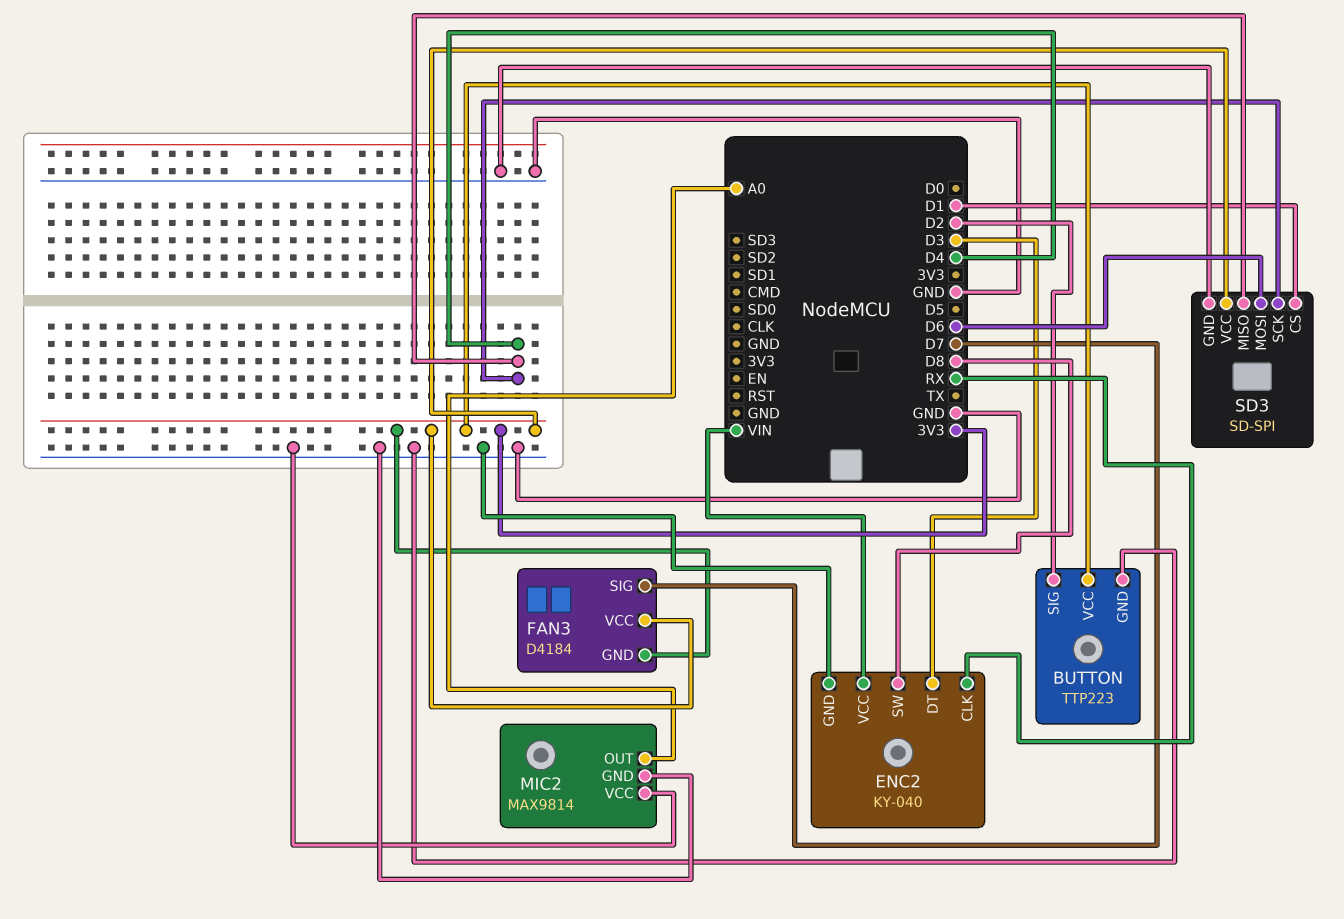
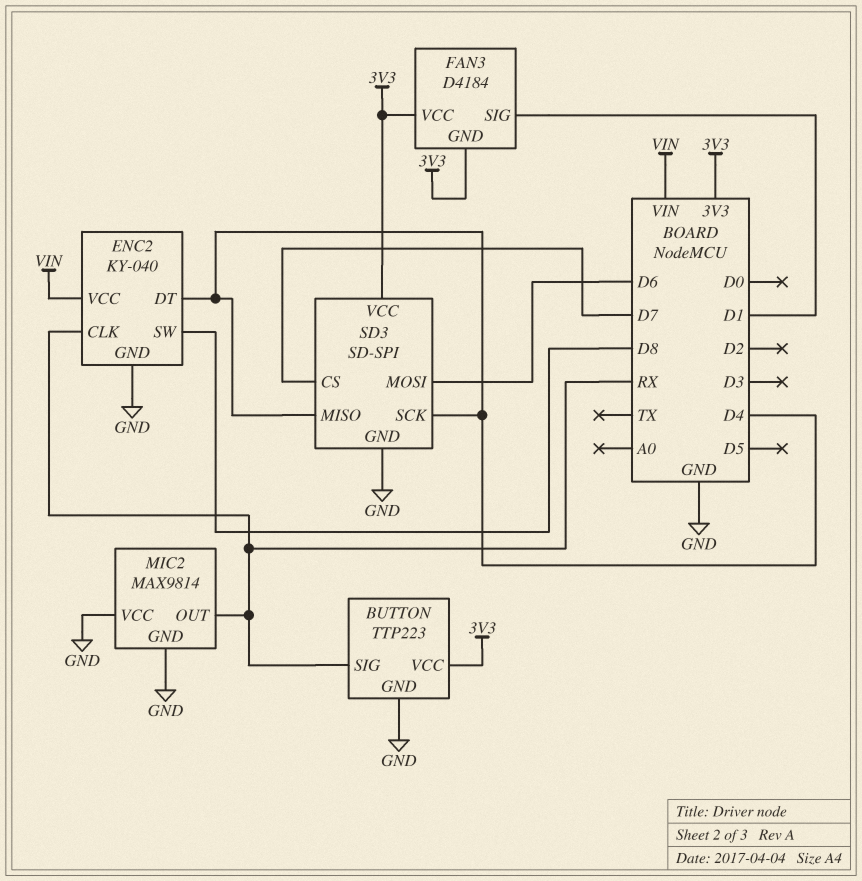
BUTTON pin SIG: D2 -> RX
ENC2 pin DT: D3 -> D4
FAN3 pin SIG: D7 -> D1
MIC2 pin OUT: A0 -> RX
SD3 pin CS: D1 -> D7

